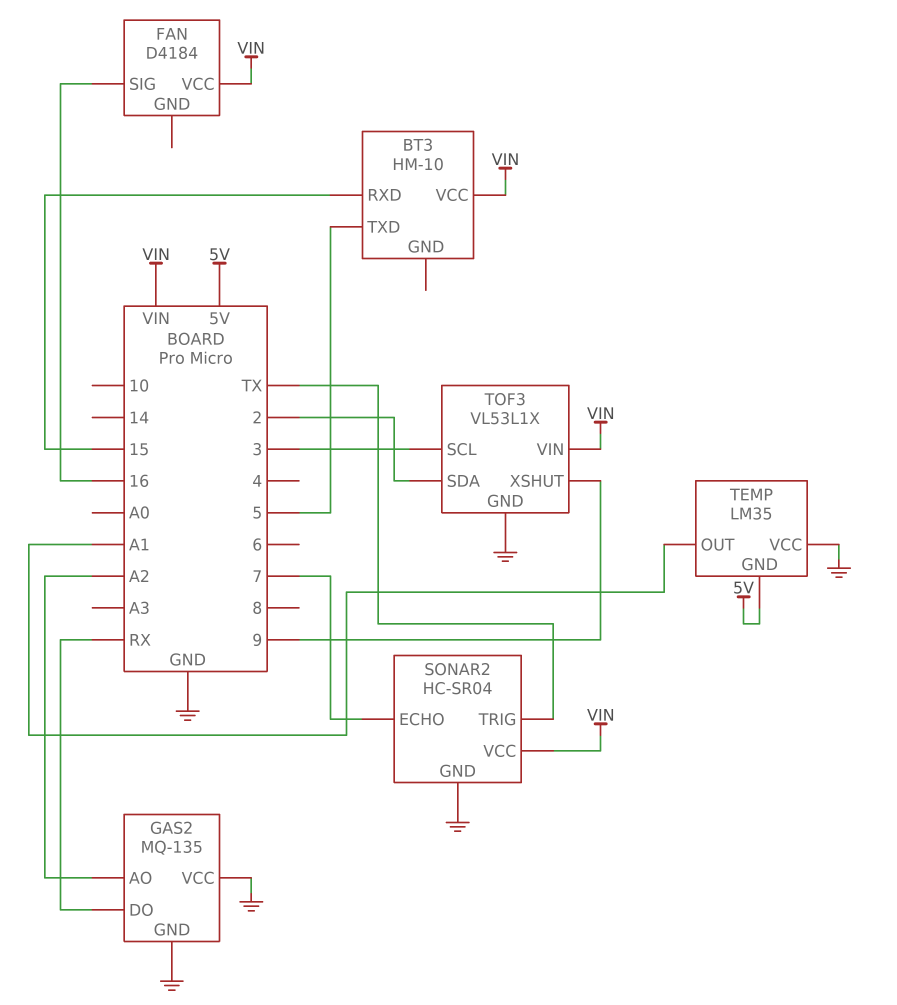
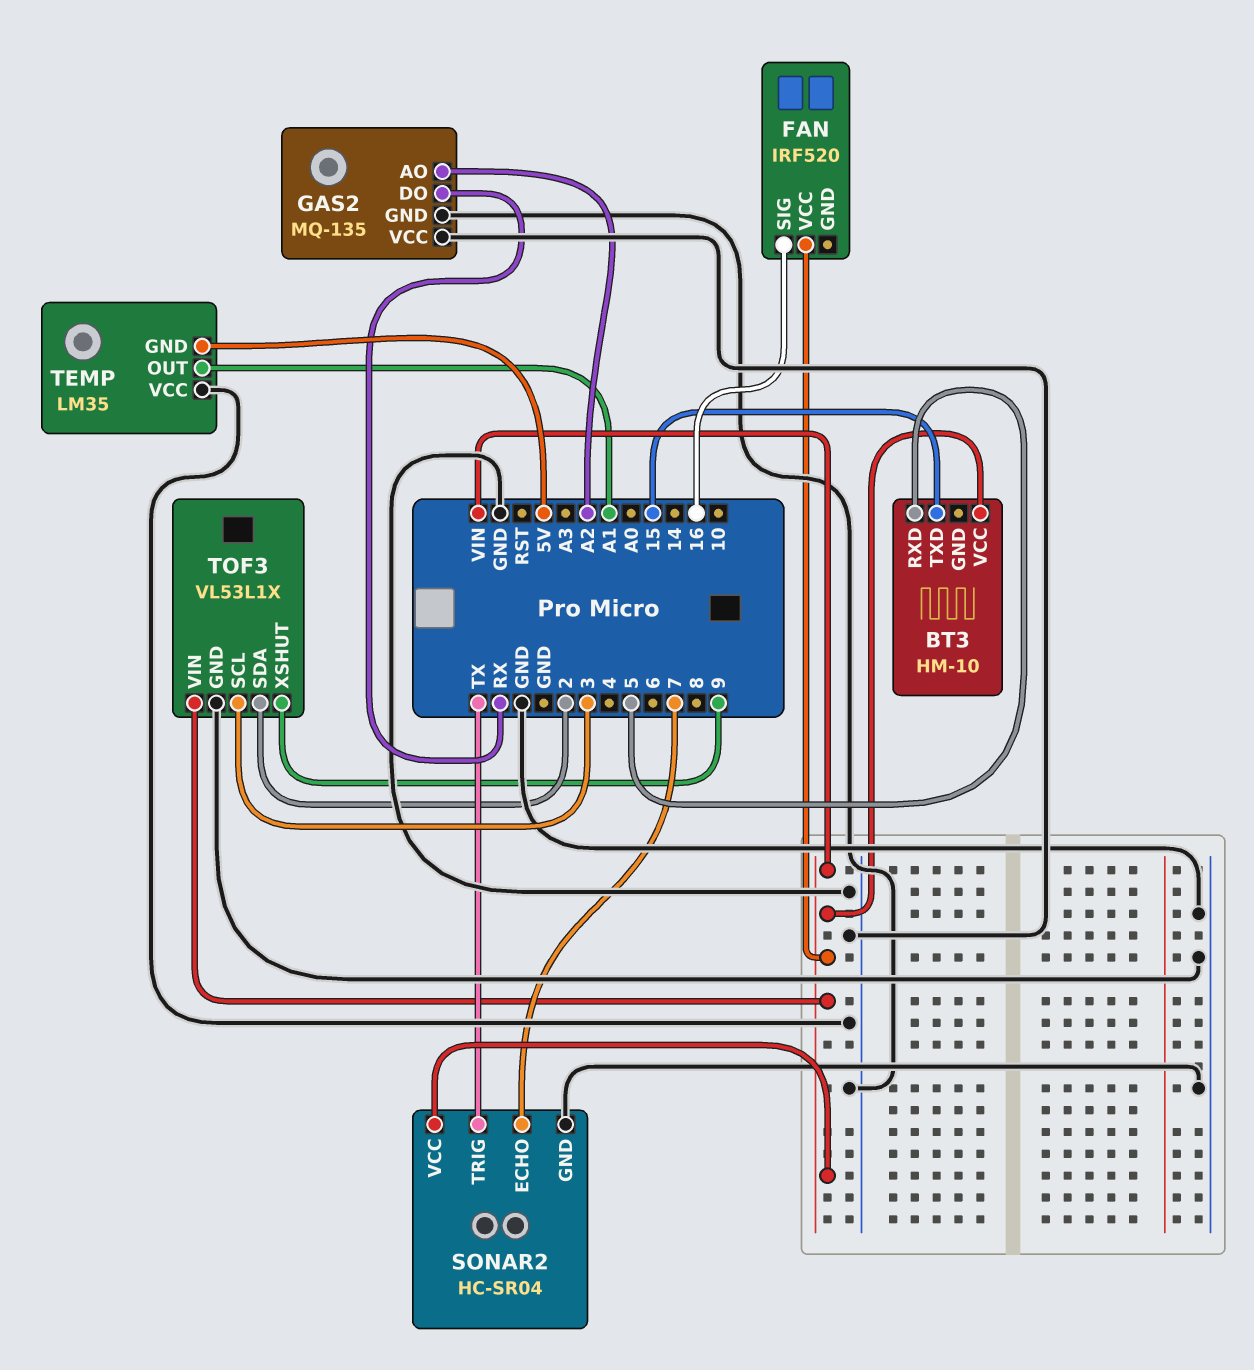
BT3 pin RXD: 15 -> 5
BT3 pin TXD: 5 -> 15
FAN: D4184 -> IRF520

